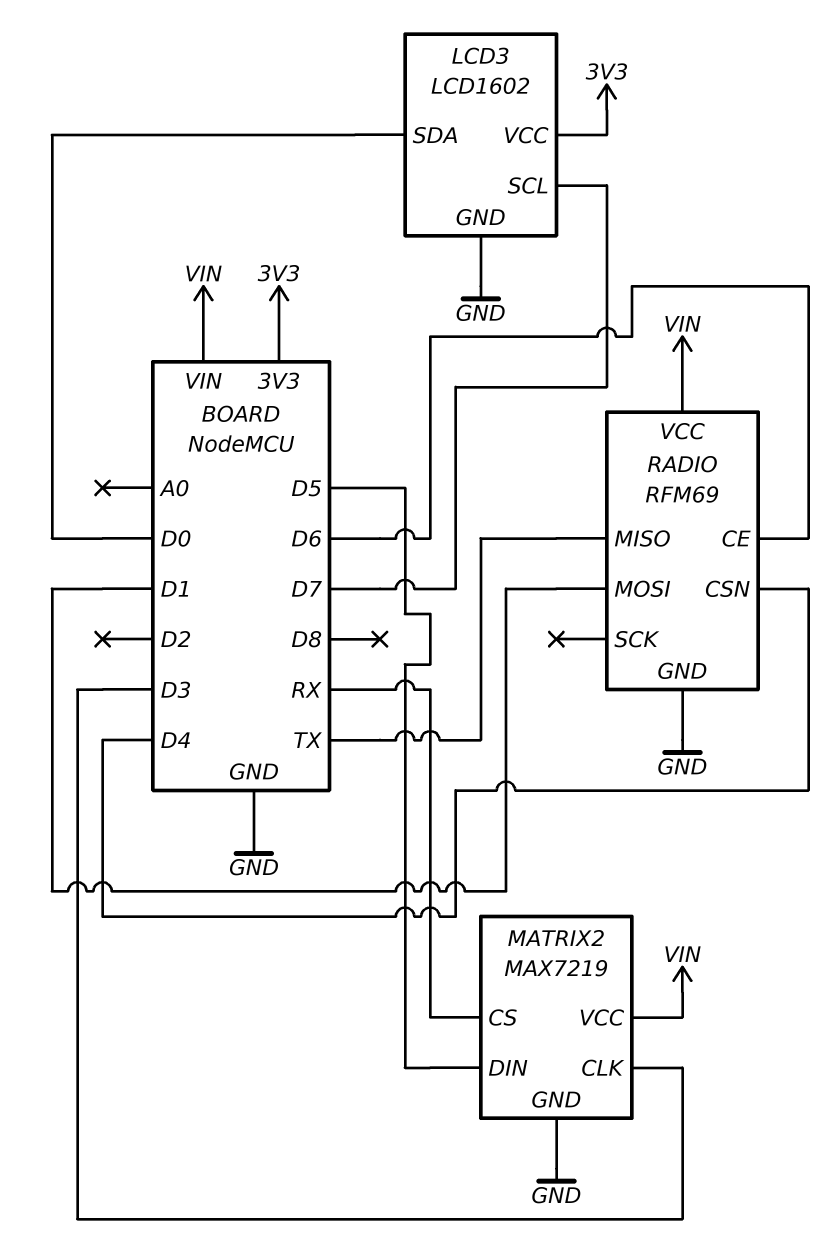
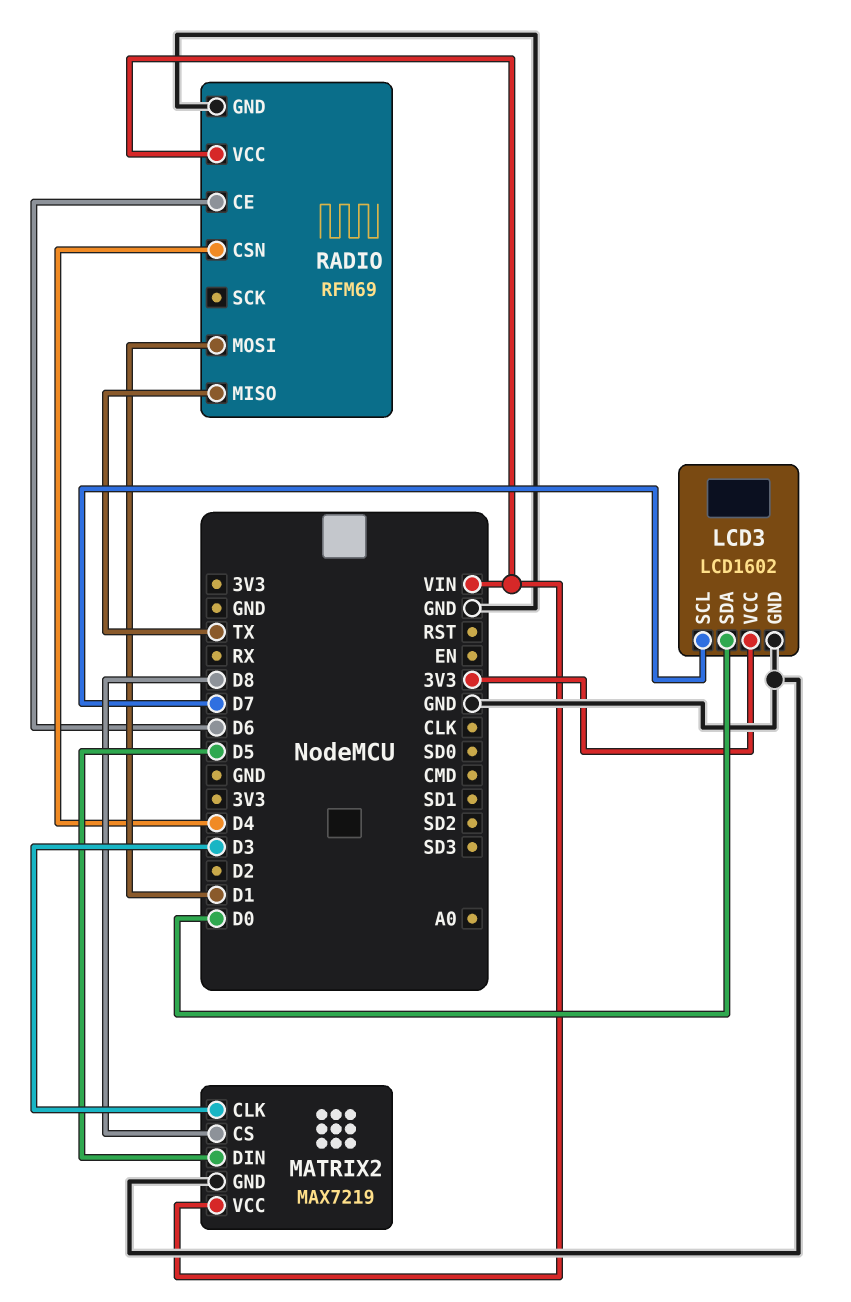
MATRIX2 pin CS: RX -> D8

